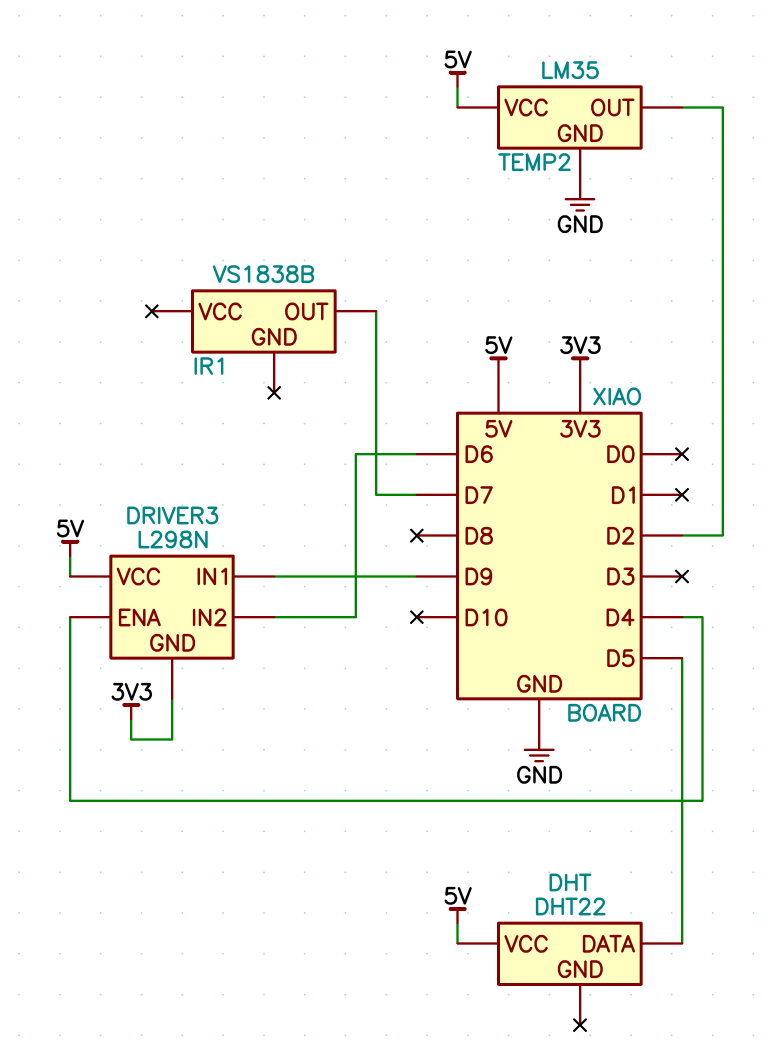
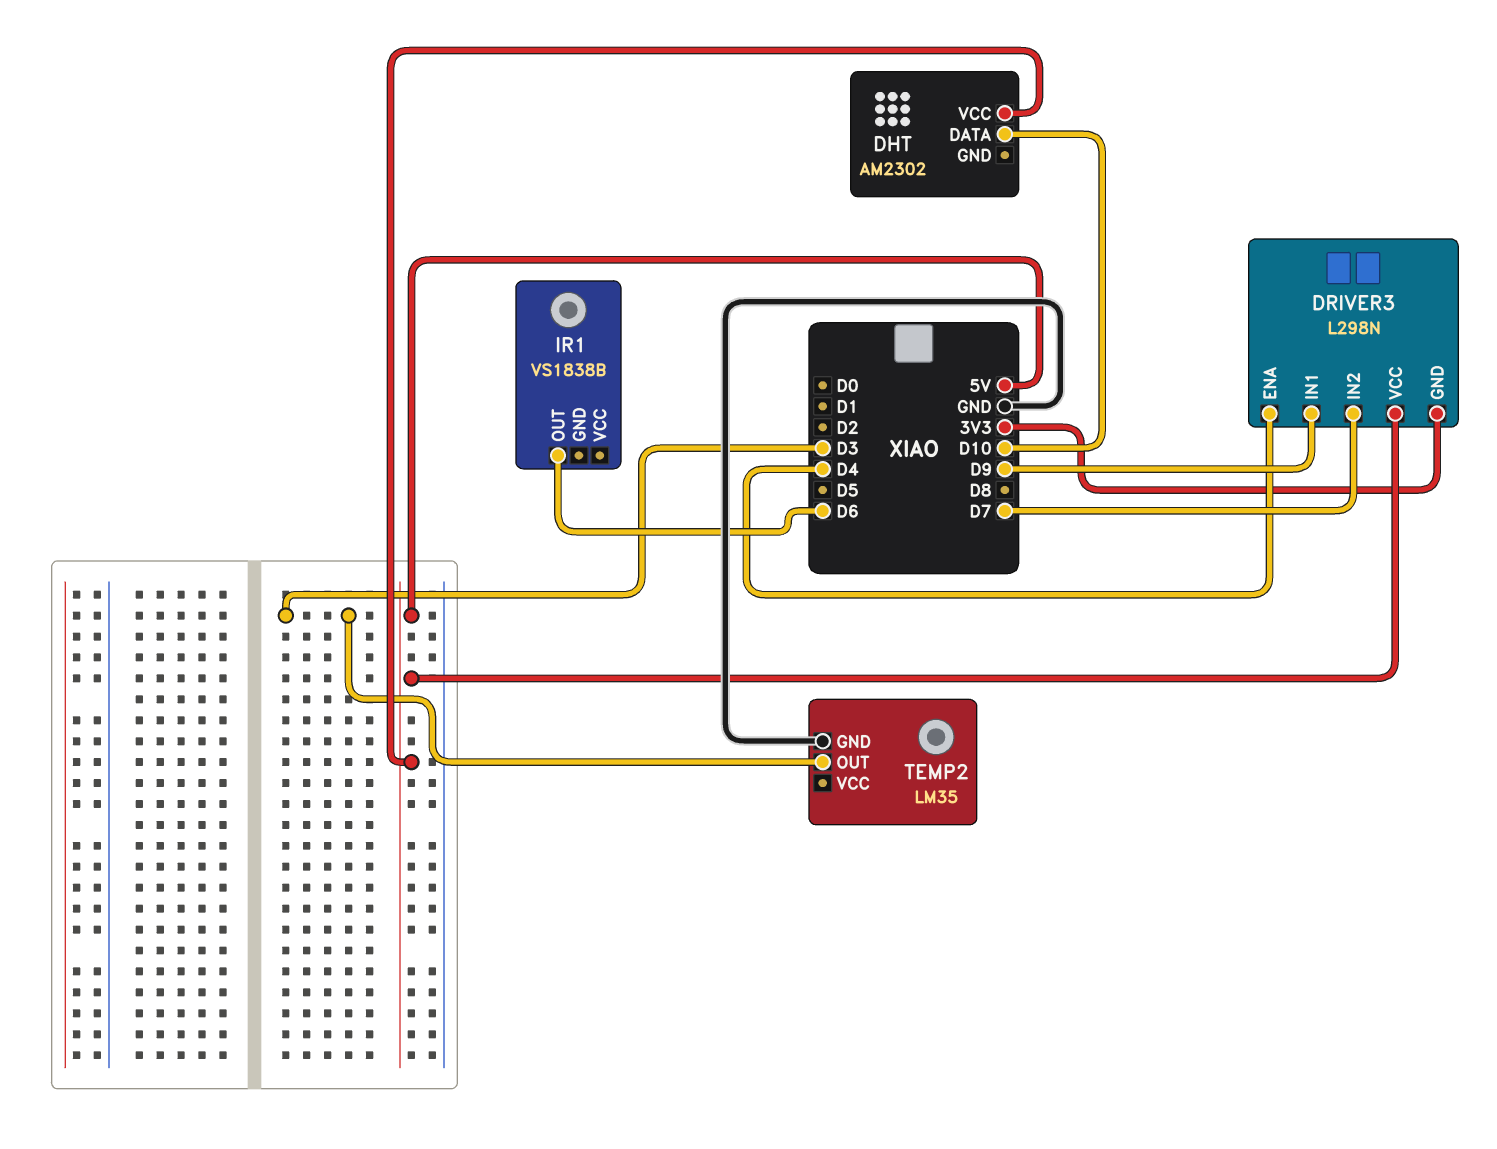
DHT: DHT22 -> AM2302
DHT pin DATA: D5 -> D10
DRIVER3 pin IN2: D6 -> D7
IR1 pin OUT: D7 -> D6
TEMP2 pin OUT: D2 -> D3
TEMP2 pin VCC: 5V -> none

